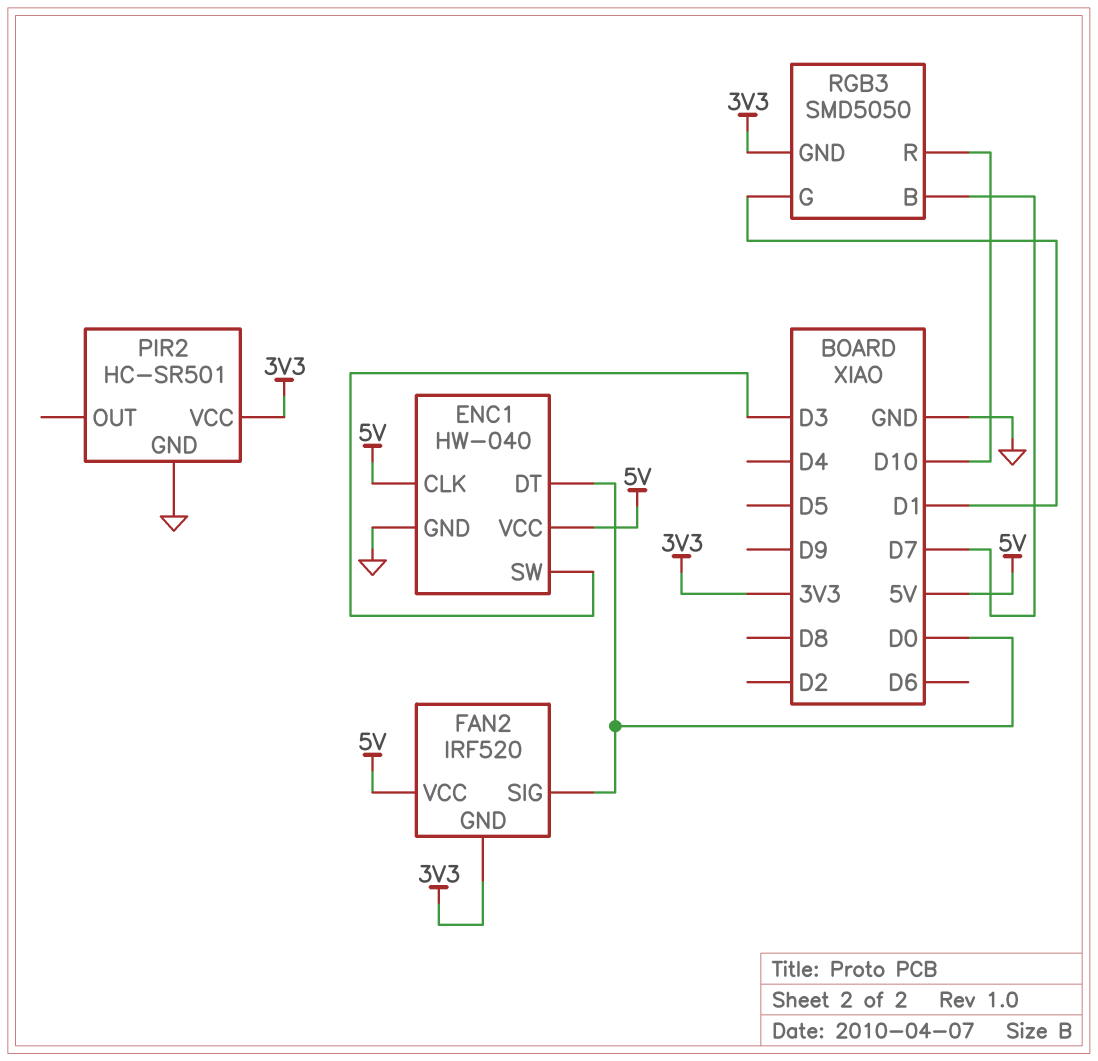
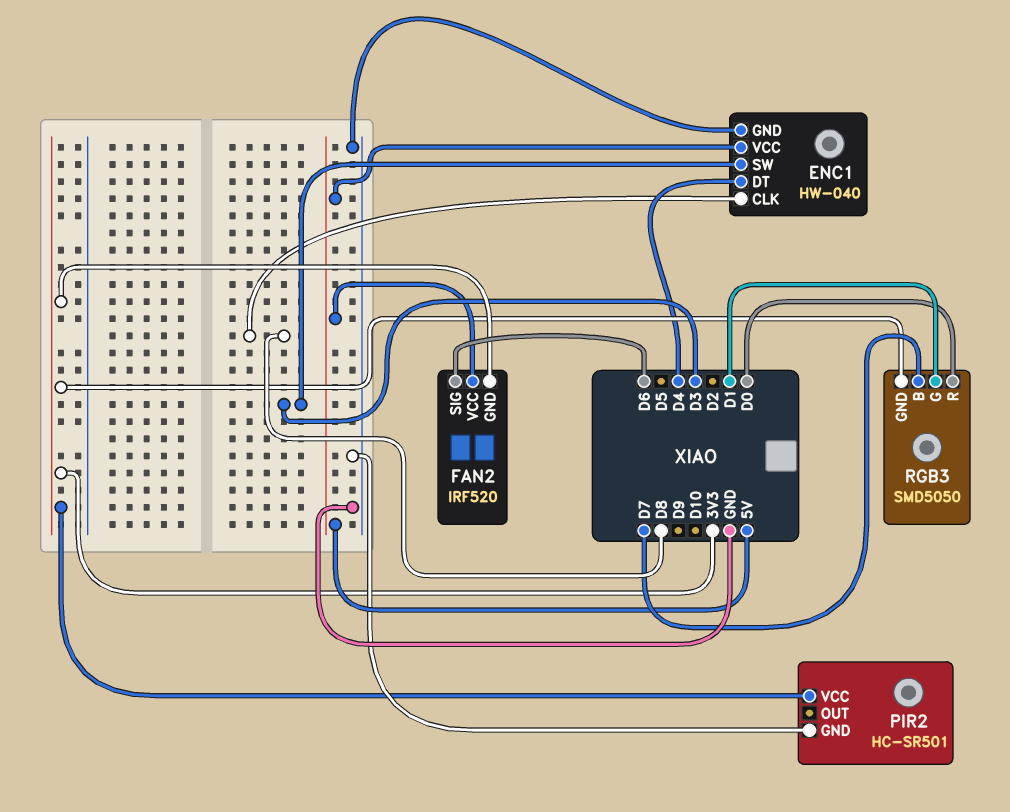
ENC1 pin CLK: 5V -> D8
ENC1 pin DT: D0 -> D4
FAN2 pin SIG: D0 -> D6
RGB3 pin R: D10 -> D0

